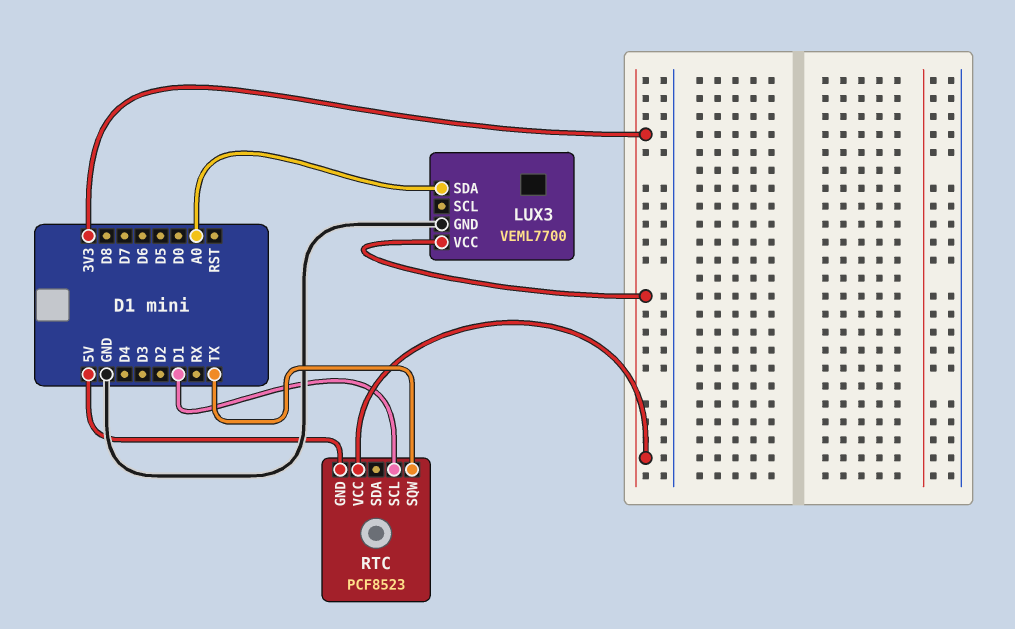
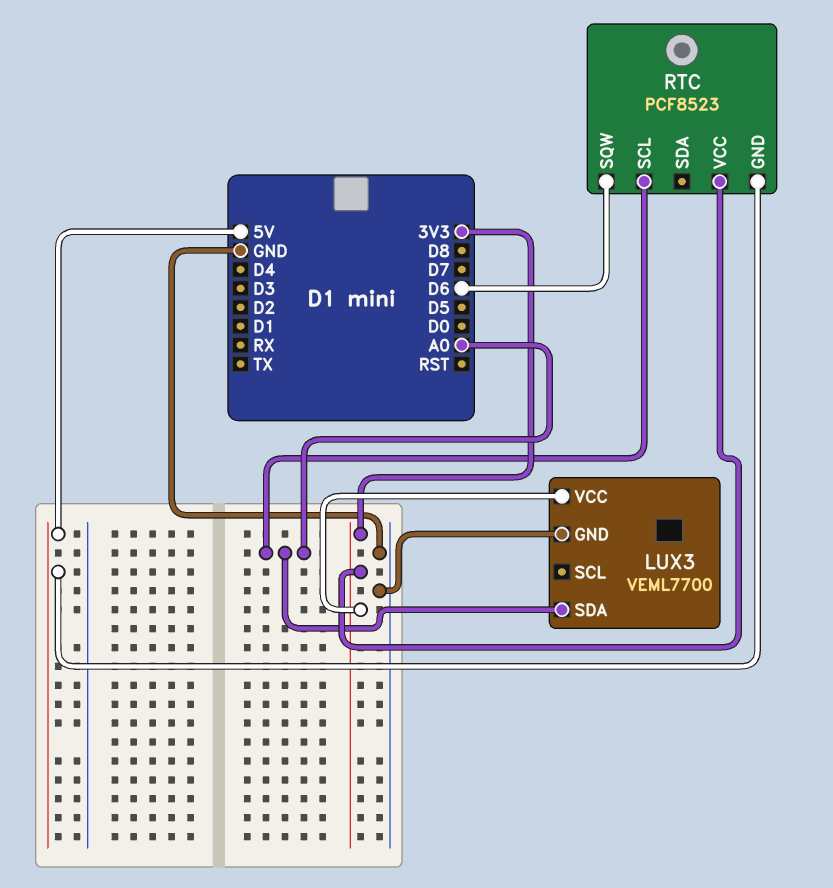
RTC pin SCL: D1 -> A0
RTC pin SQW: TX -> D6

